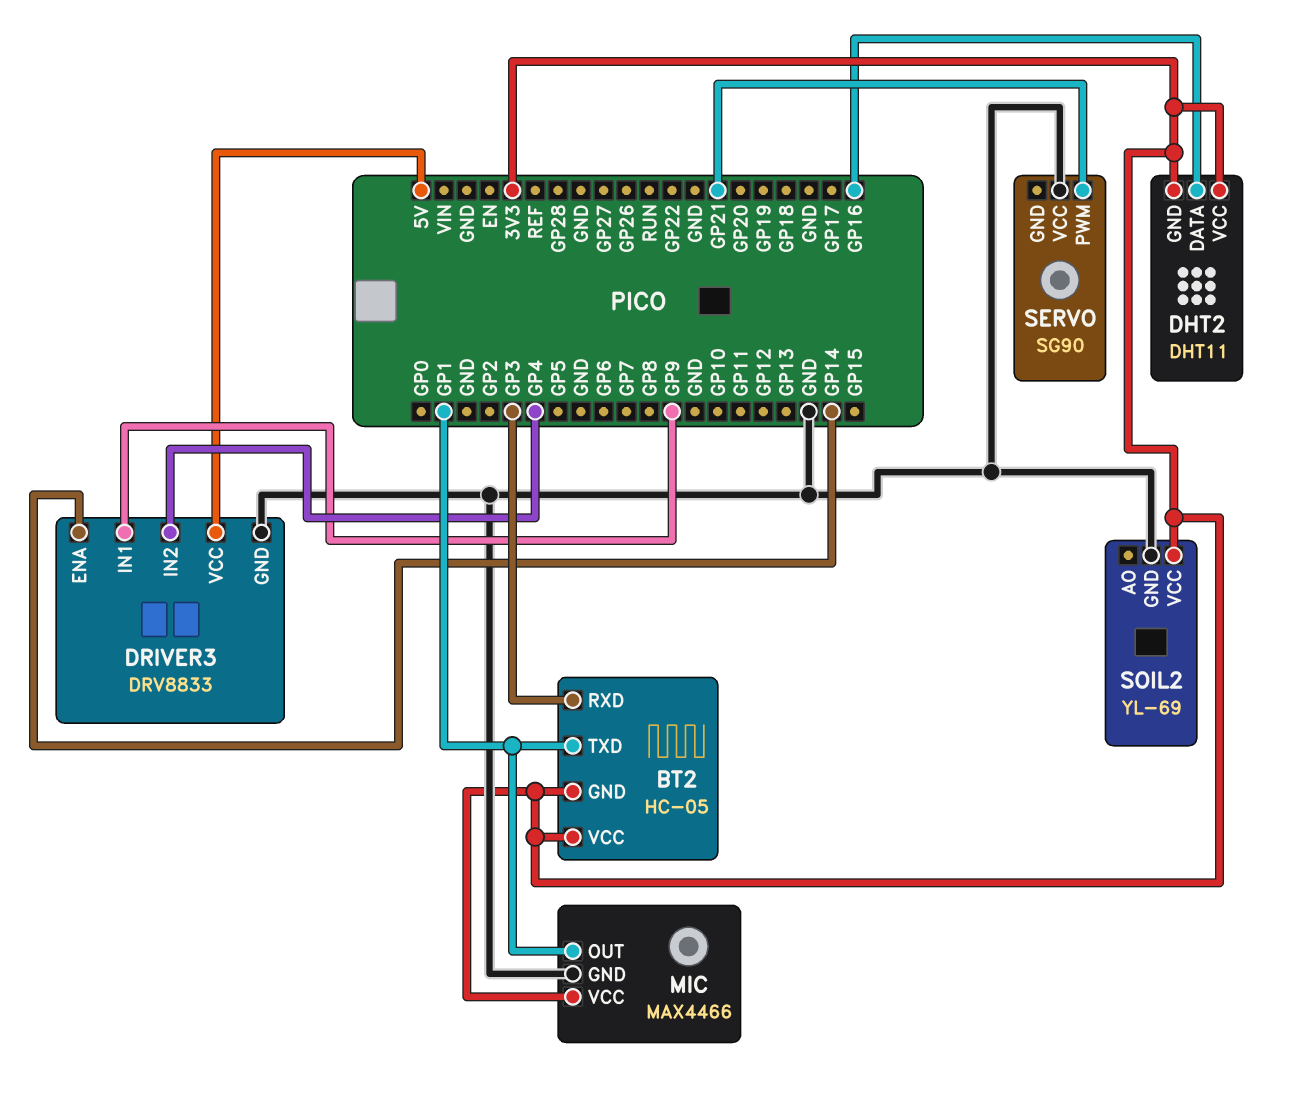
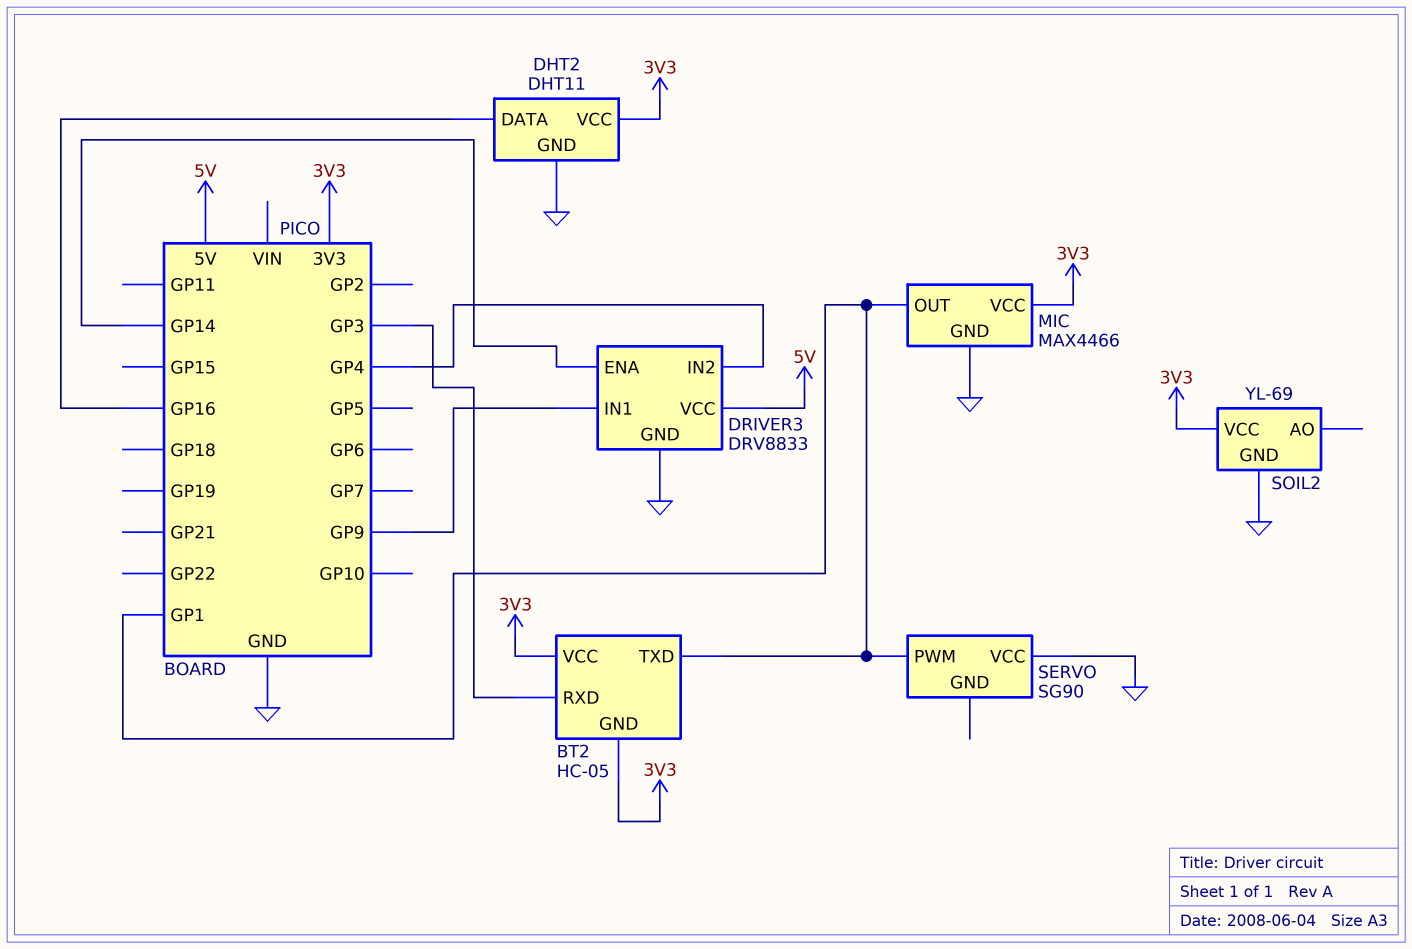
DHT2 pin GND: 3V3 -> GND
SERVO pin PWM: GP21 -> GP1

